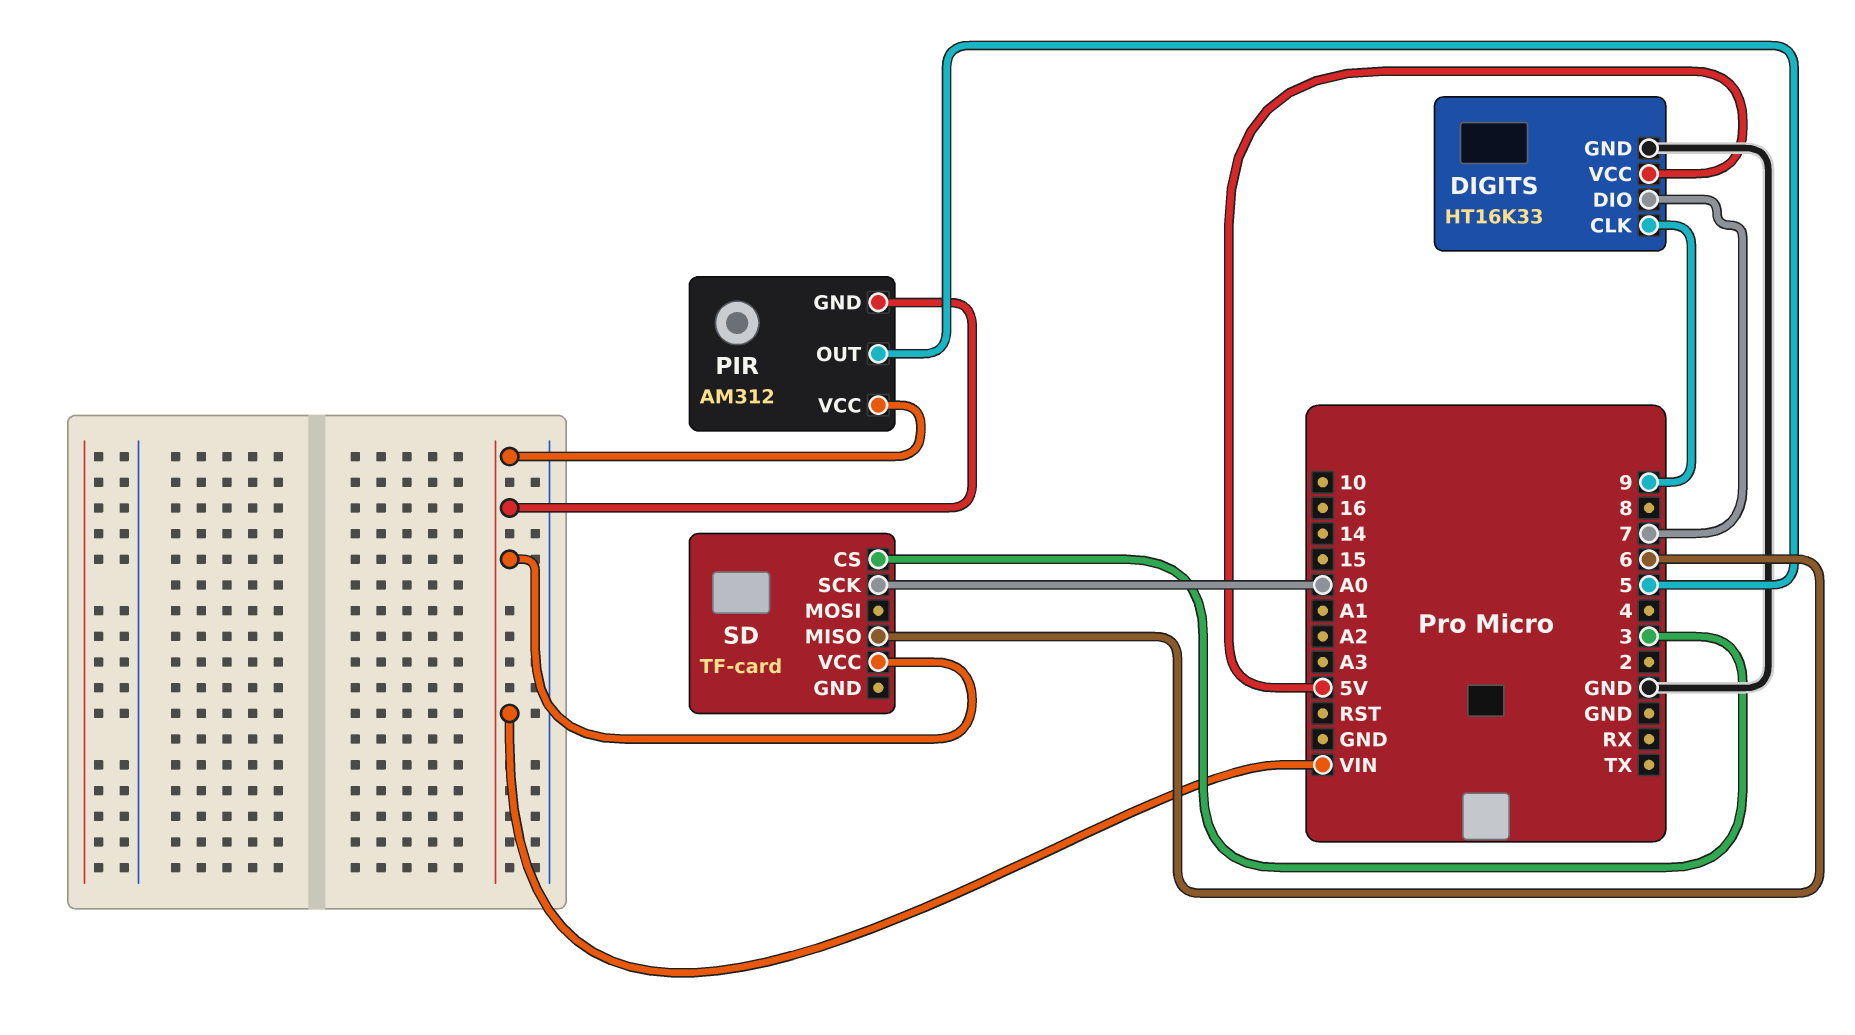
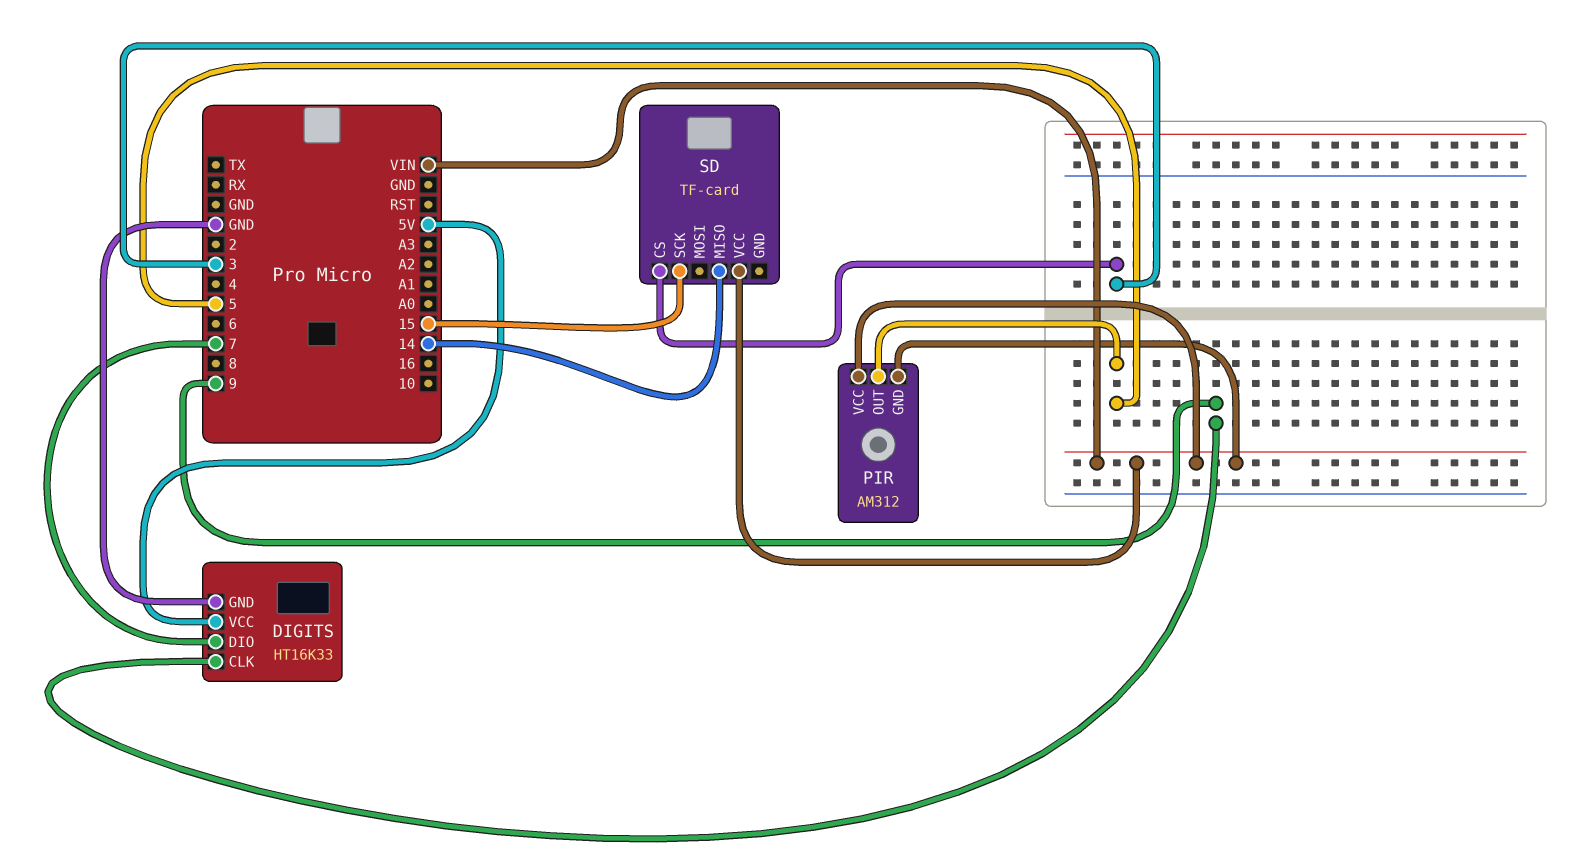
SD pin MISO: 6 -> 14
SD pin SCK: A0 -> 15

